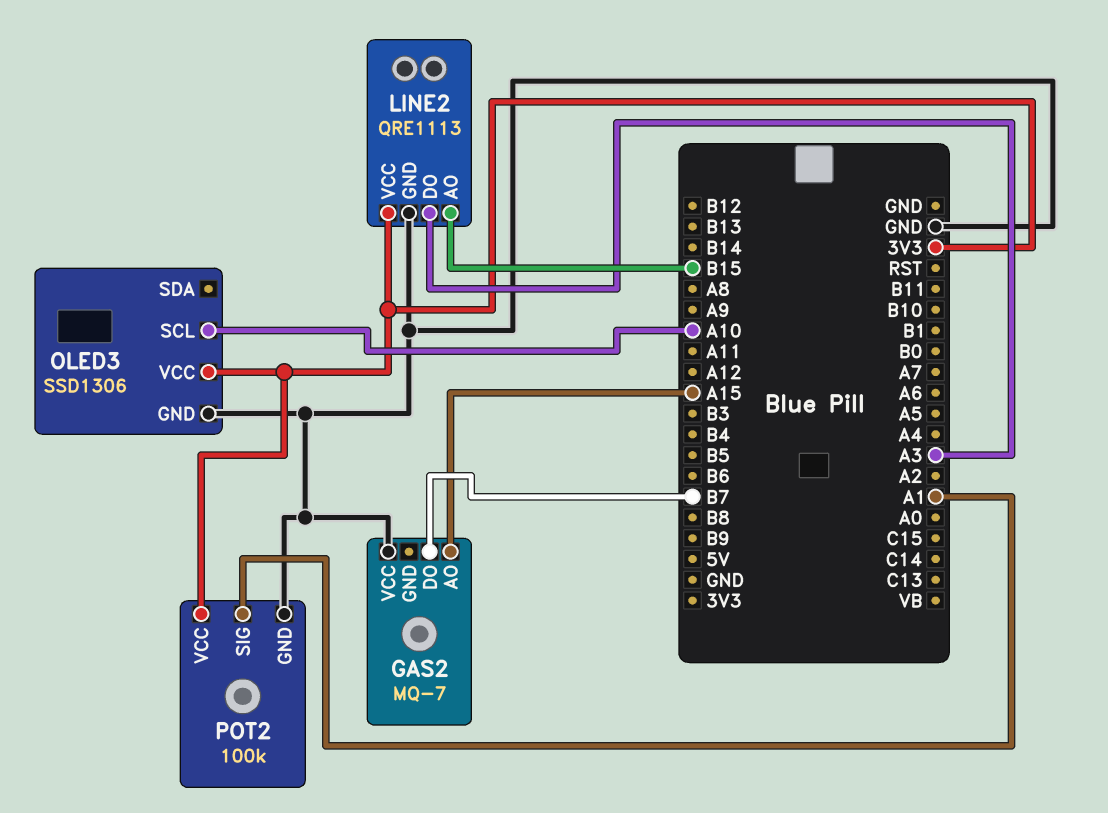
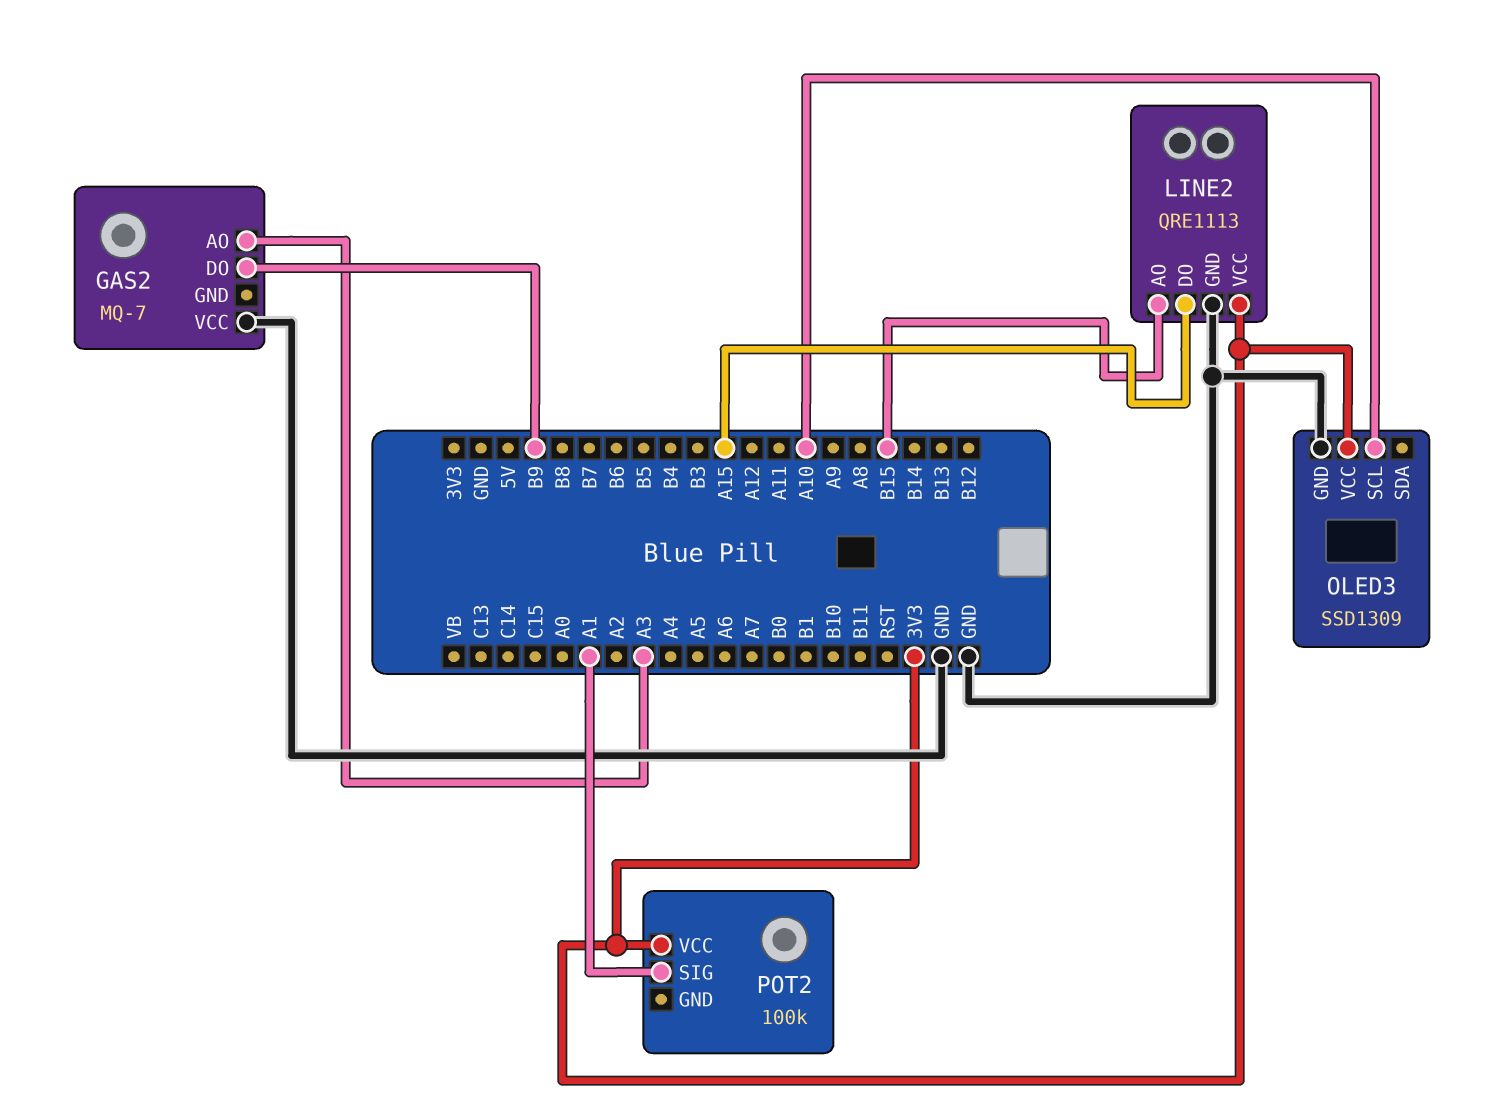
GAS2 pin AO: A15 -> A3
GAS2 pin DO: B7 -> B9
LINE2 pin DO: A3 -> A15
OLED3: SSD1306 -> SSD1309
POT2 pin GND: GND -> none

